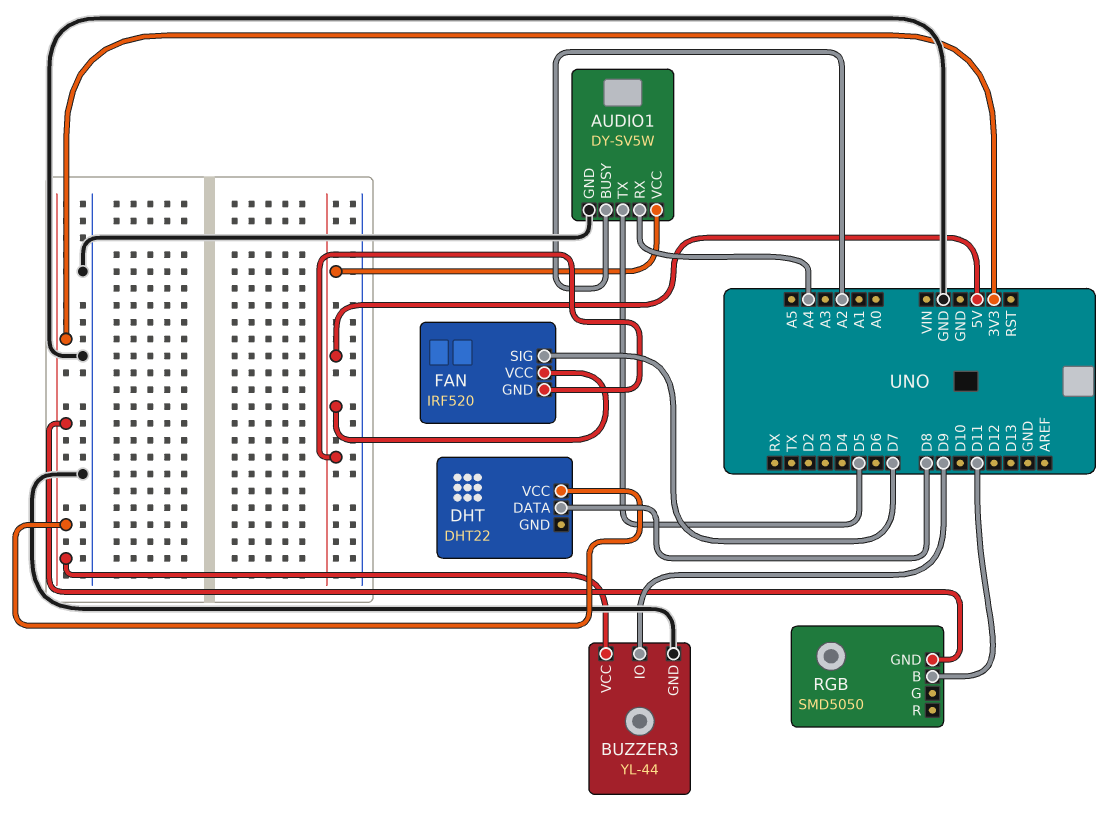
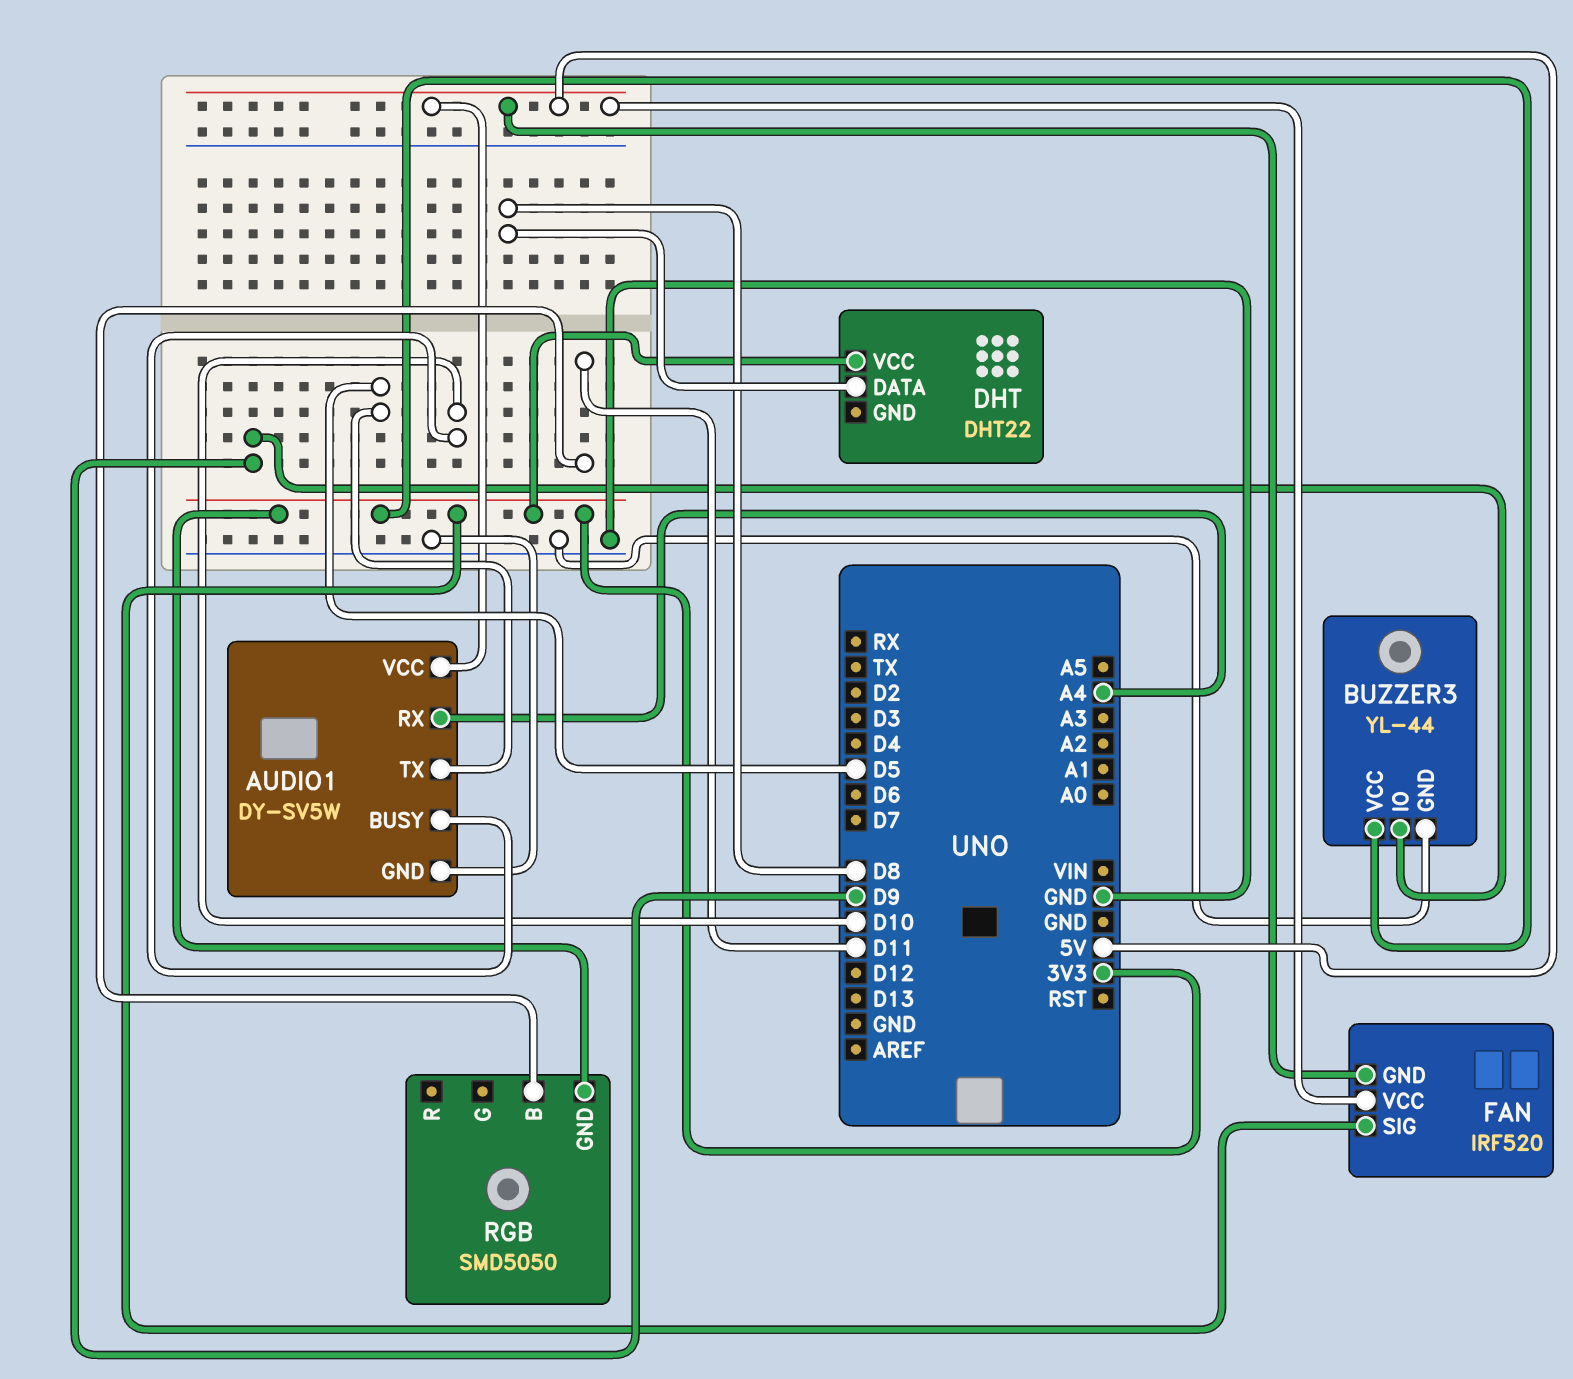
AUDIO1 pin BUSY: A2 -> D10
FAN pin SIG: D7 -> 3V3

